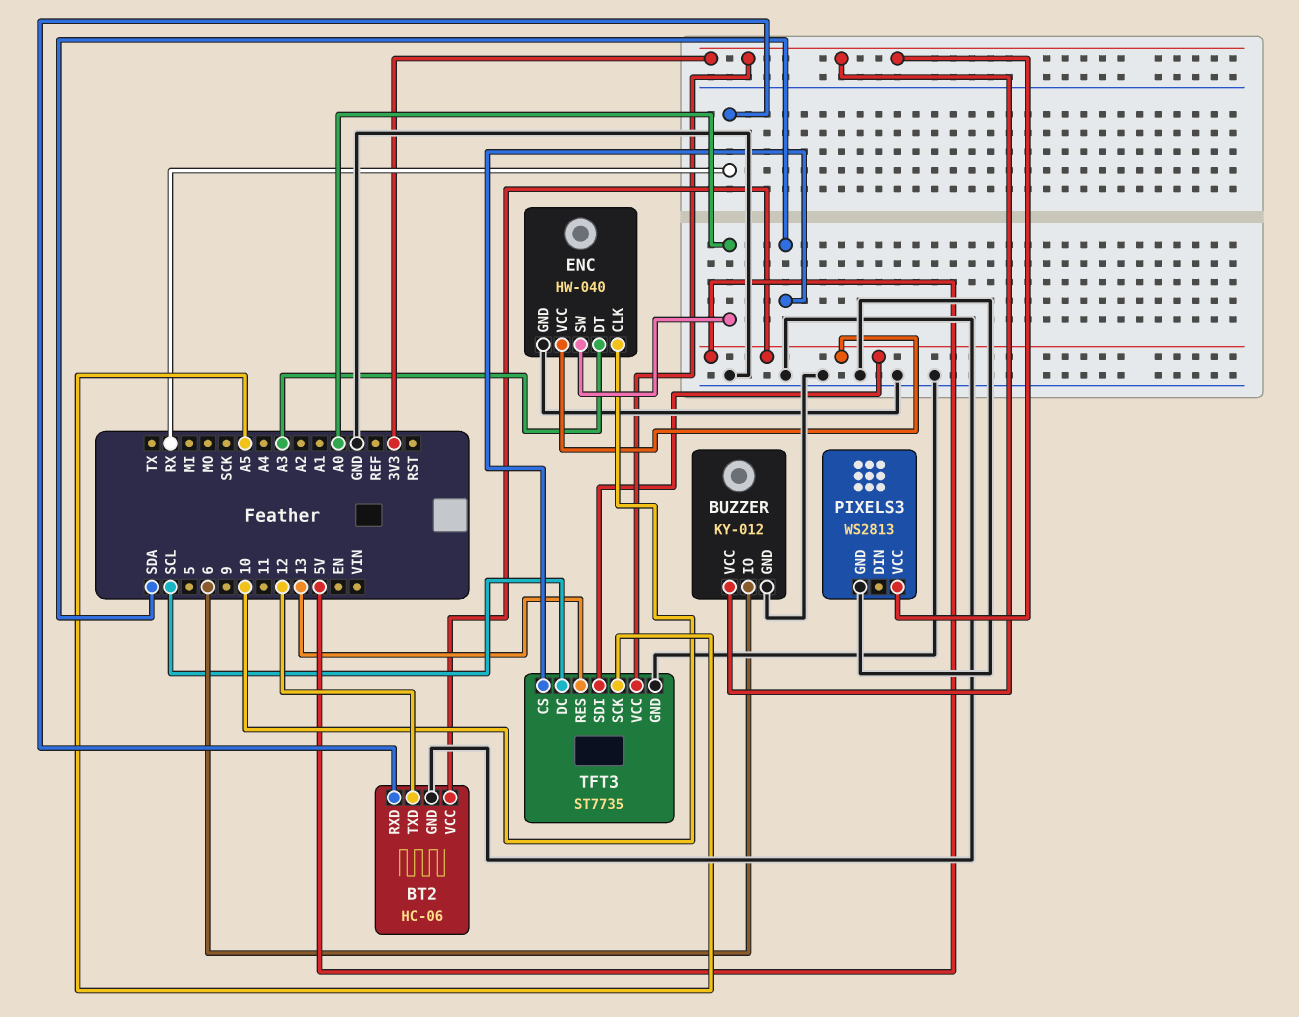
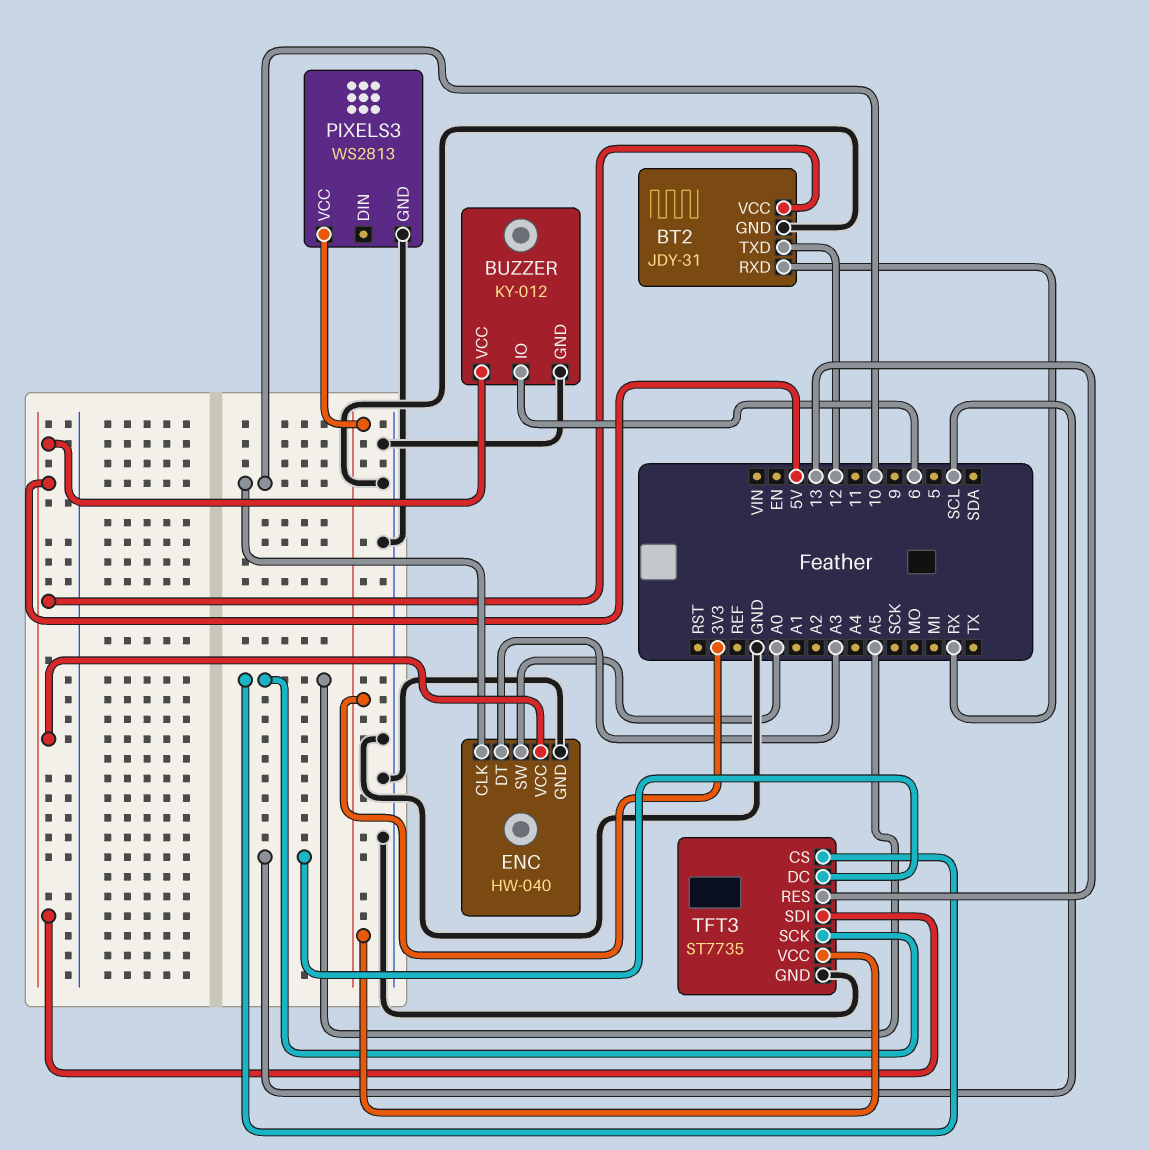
BT2: HC-06 -> JDY-31
BUZZER pin VCC: 3V3 -> 5V
TFT3 pin CS: SDA -> A5

